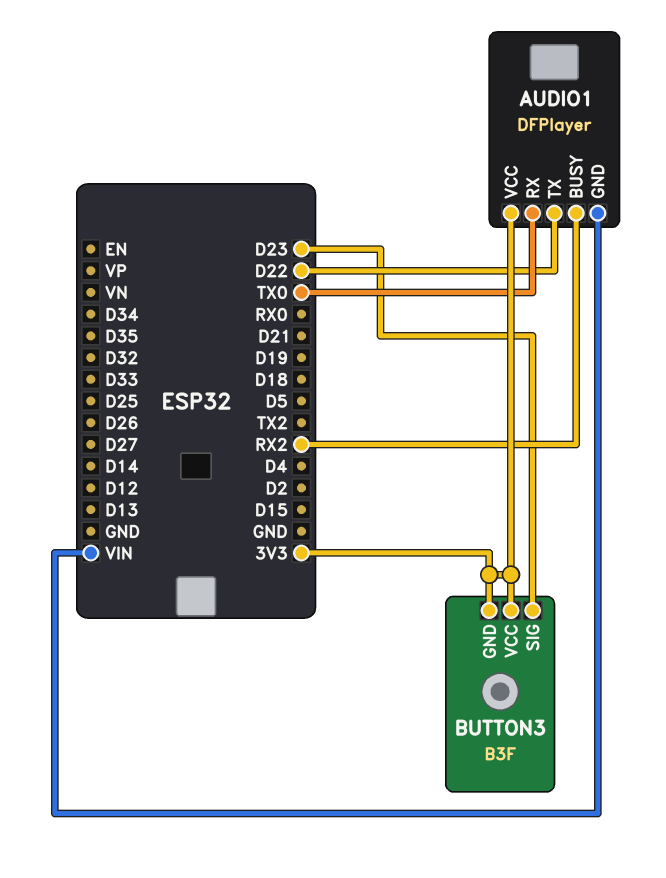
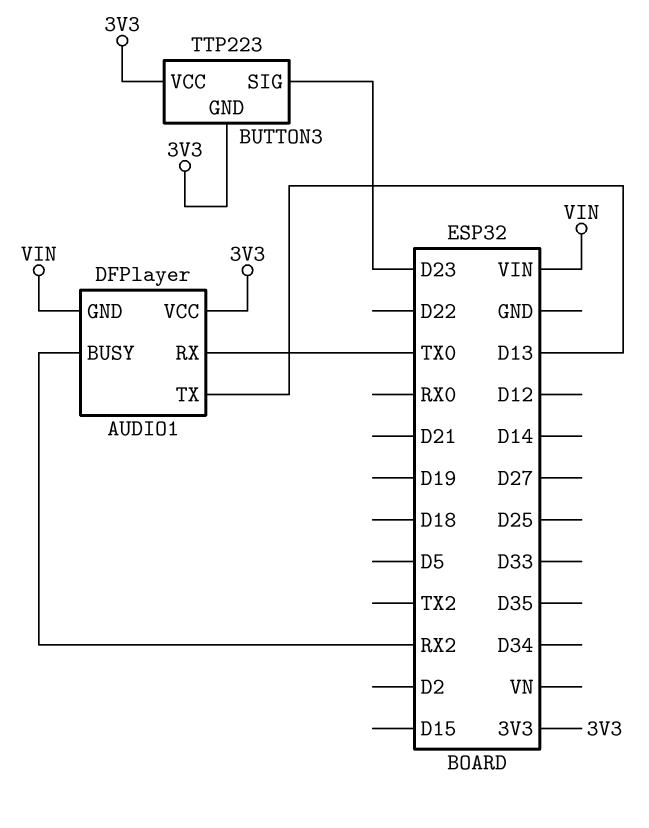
AUDIO1 pin TX: D22 -> D13
BUTTON3: B3F -> TTP223

